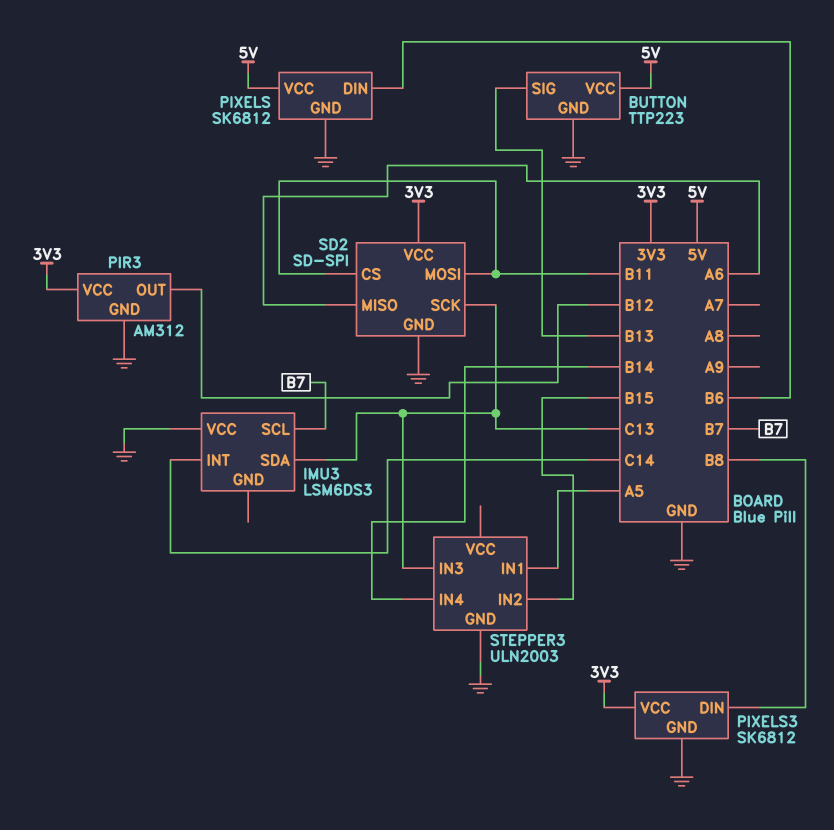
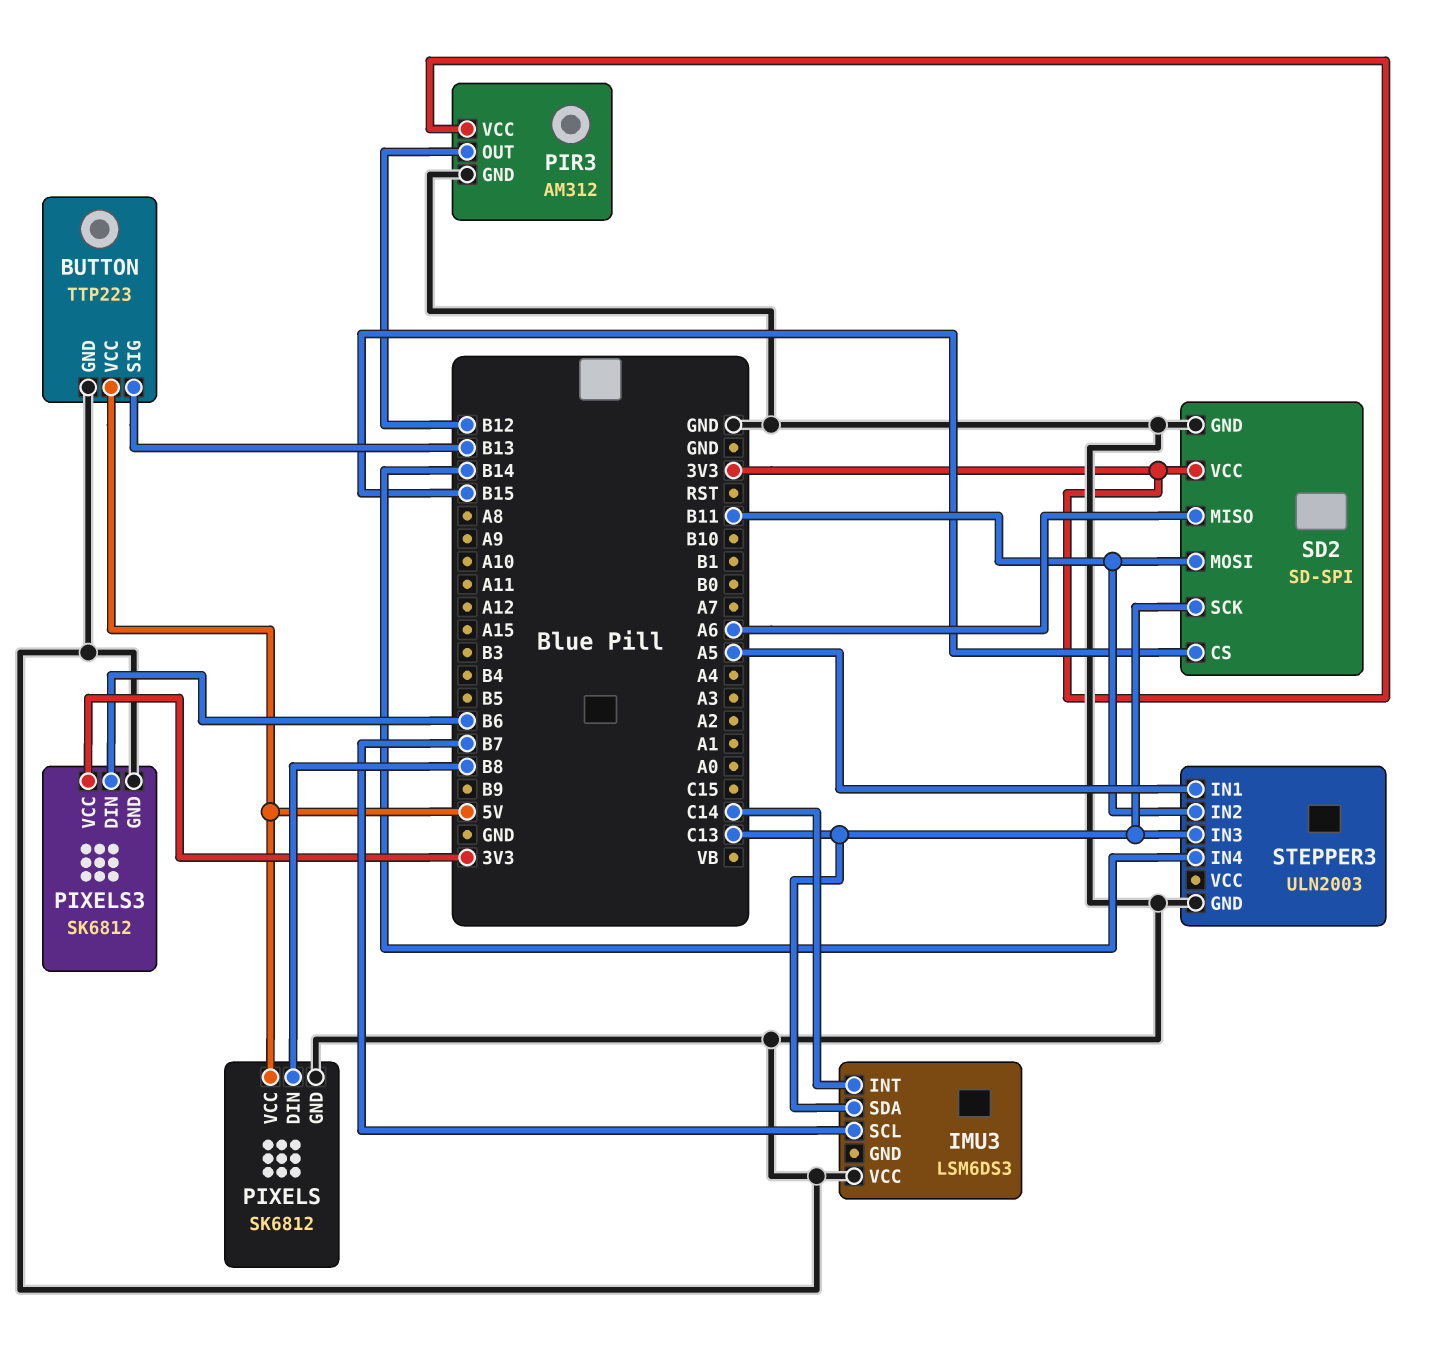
PIXELS pin DIN: B6 -> B8
PIXELS3 pin DIN: B8 -> B6
SD2 pin CS: B11 -> B15
STEPPER3 pin IN2: B15 -> B11

